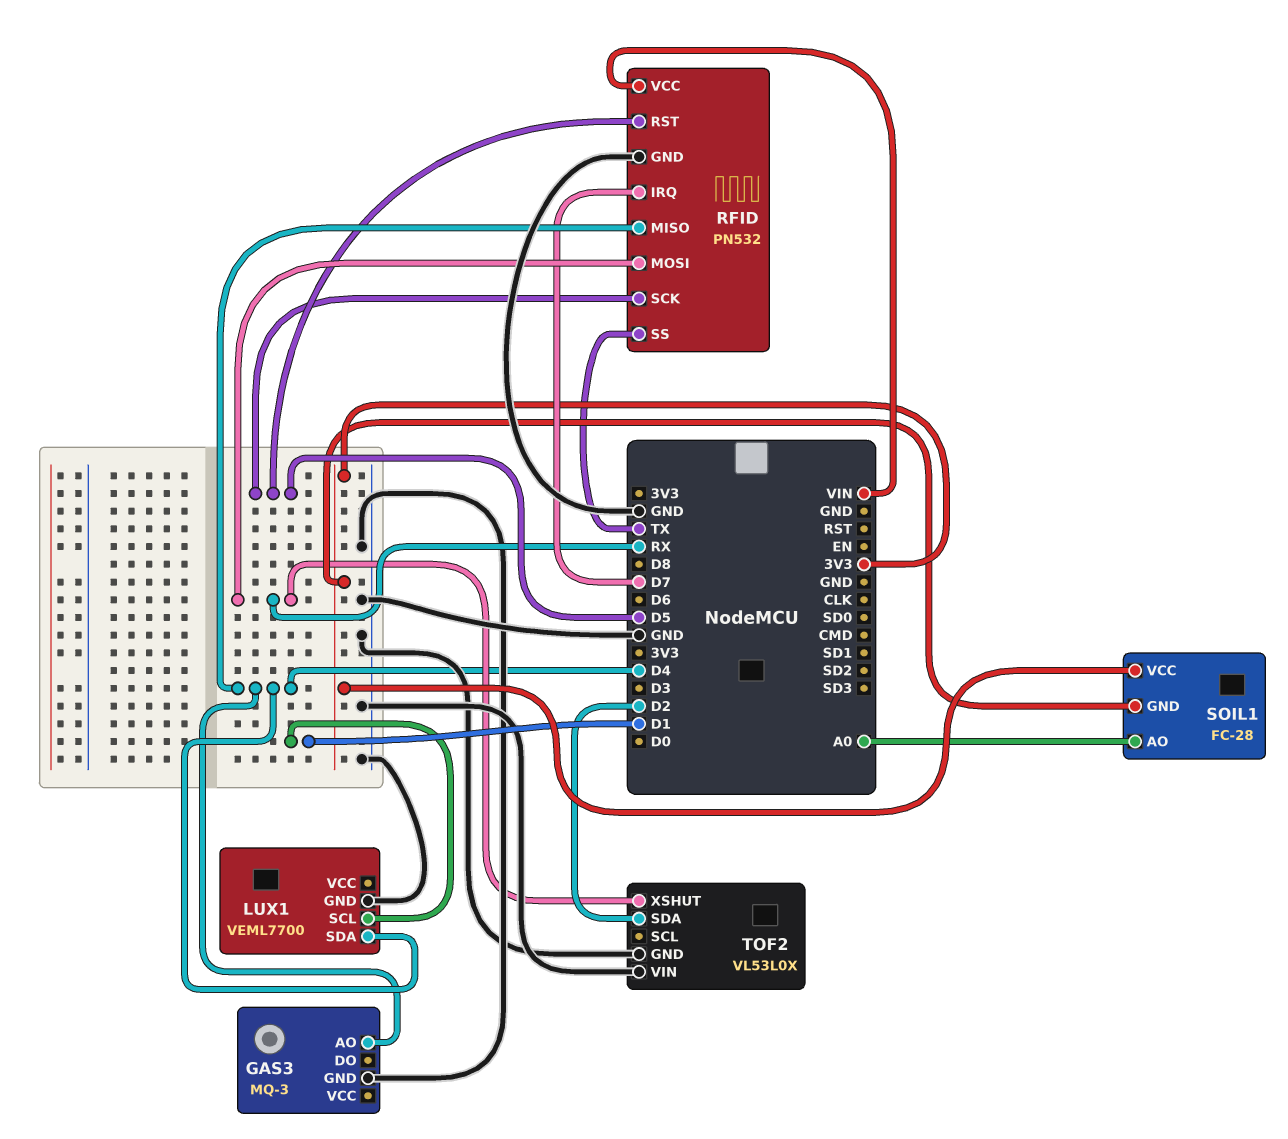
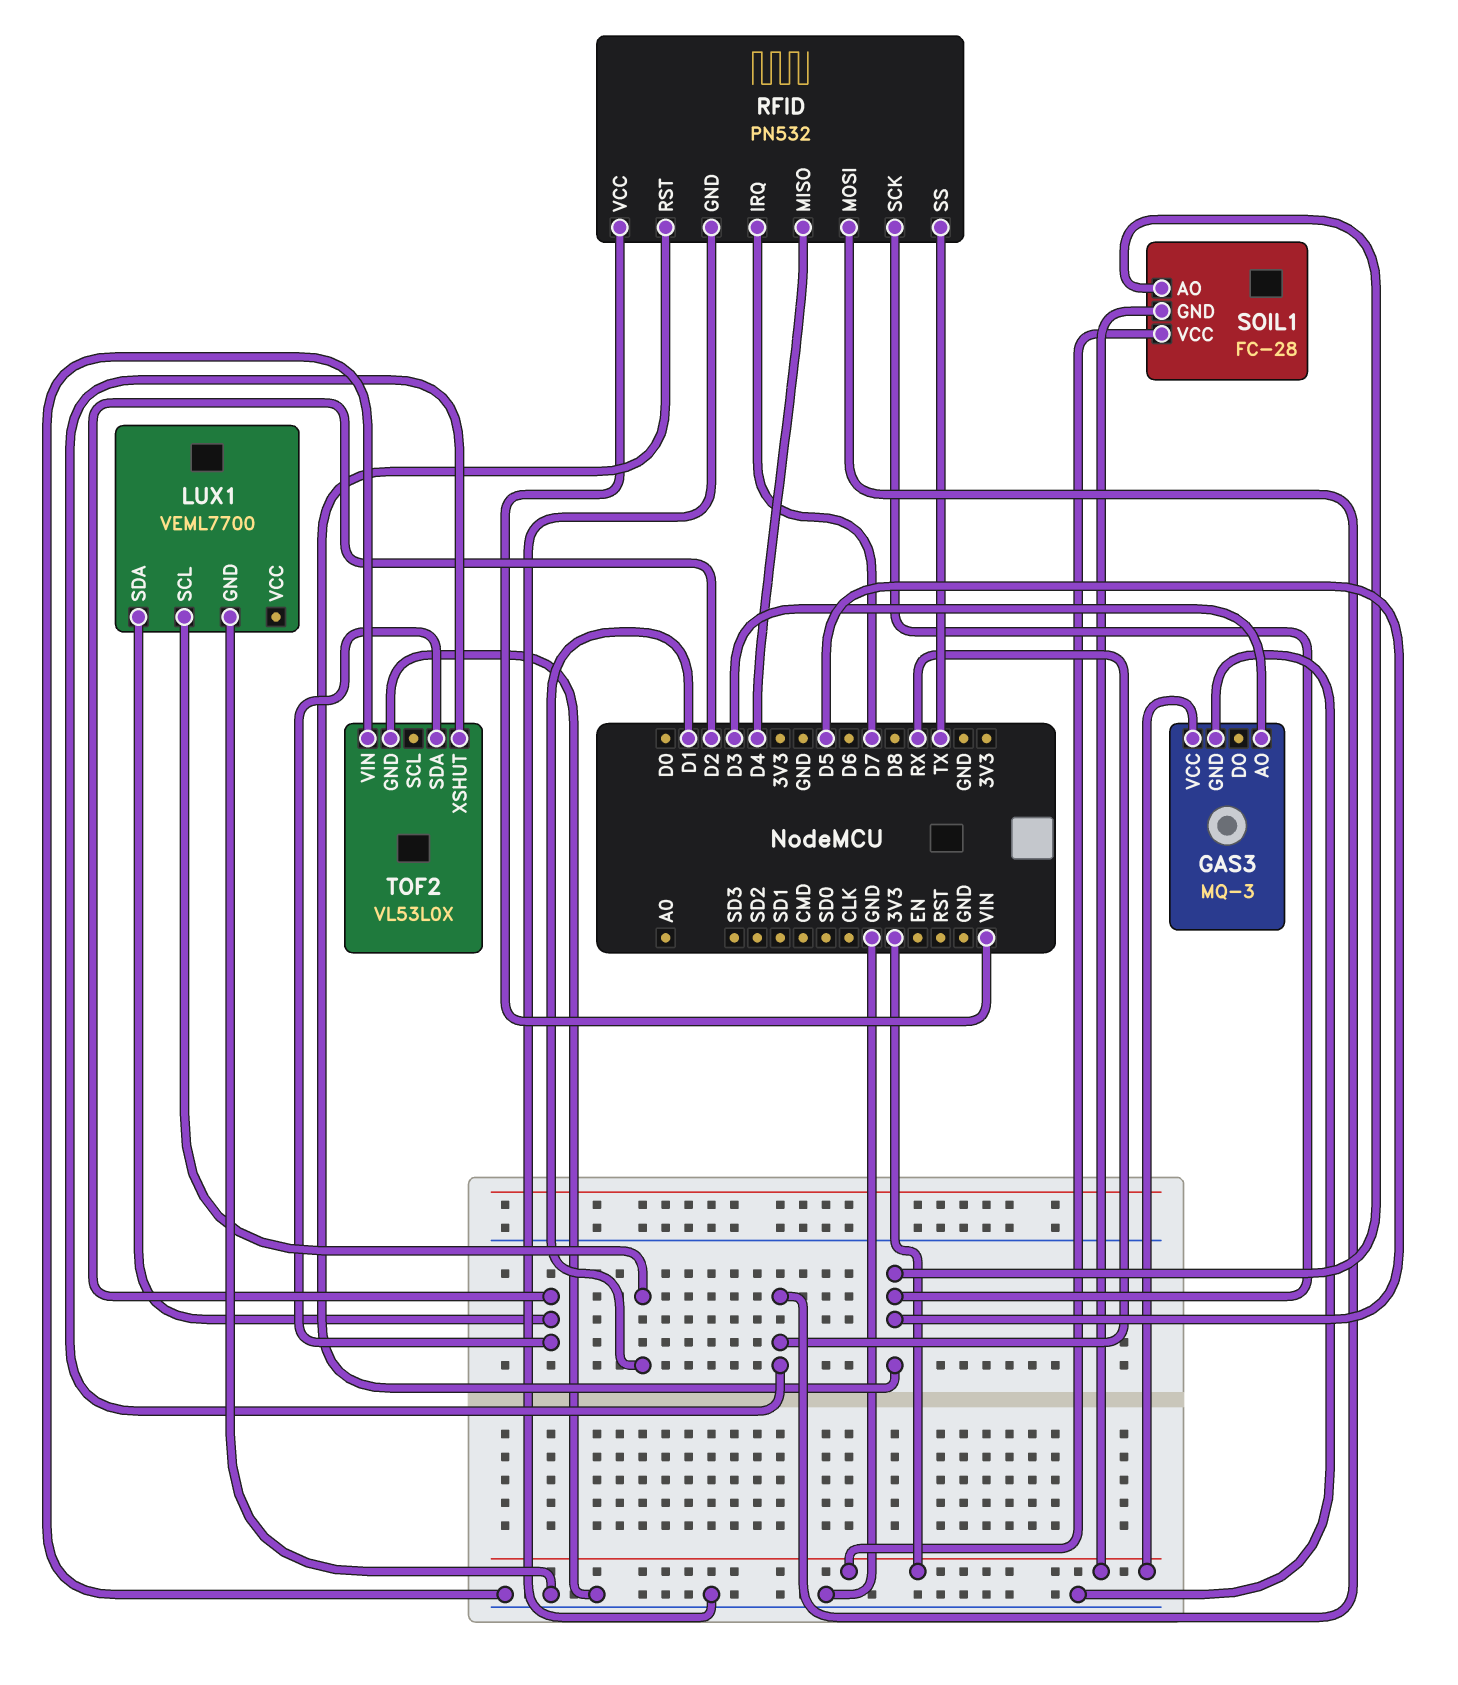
GAS3 pin AO: D4 -> D3
GAS3 pin VCC: none -> 3V3
LUX1 pin SDA: D4 -> D2
SOIL1 pin AO: A0 -> D5

